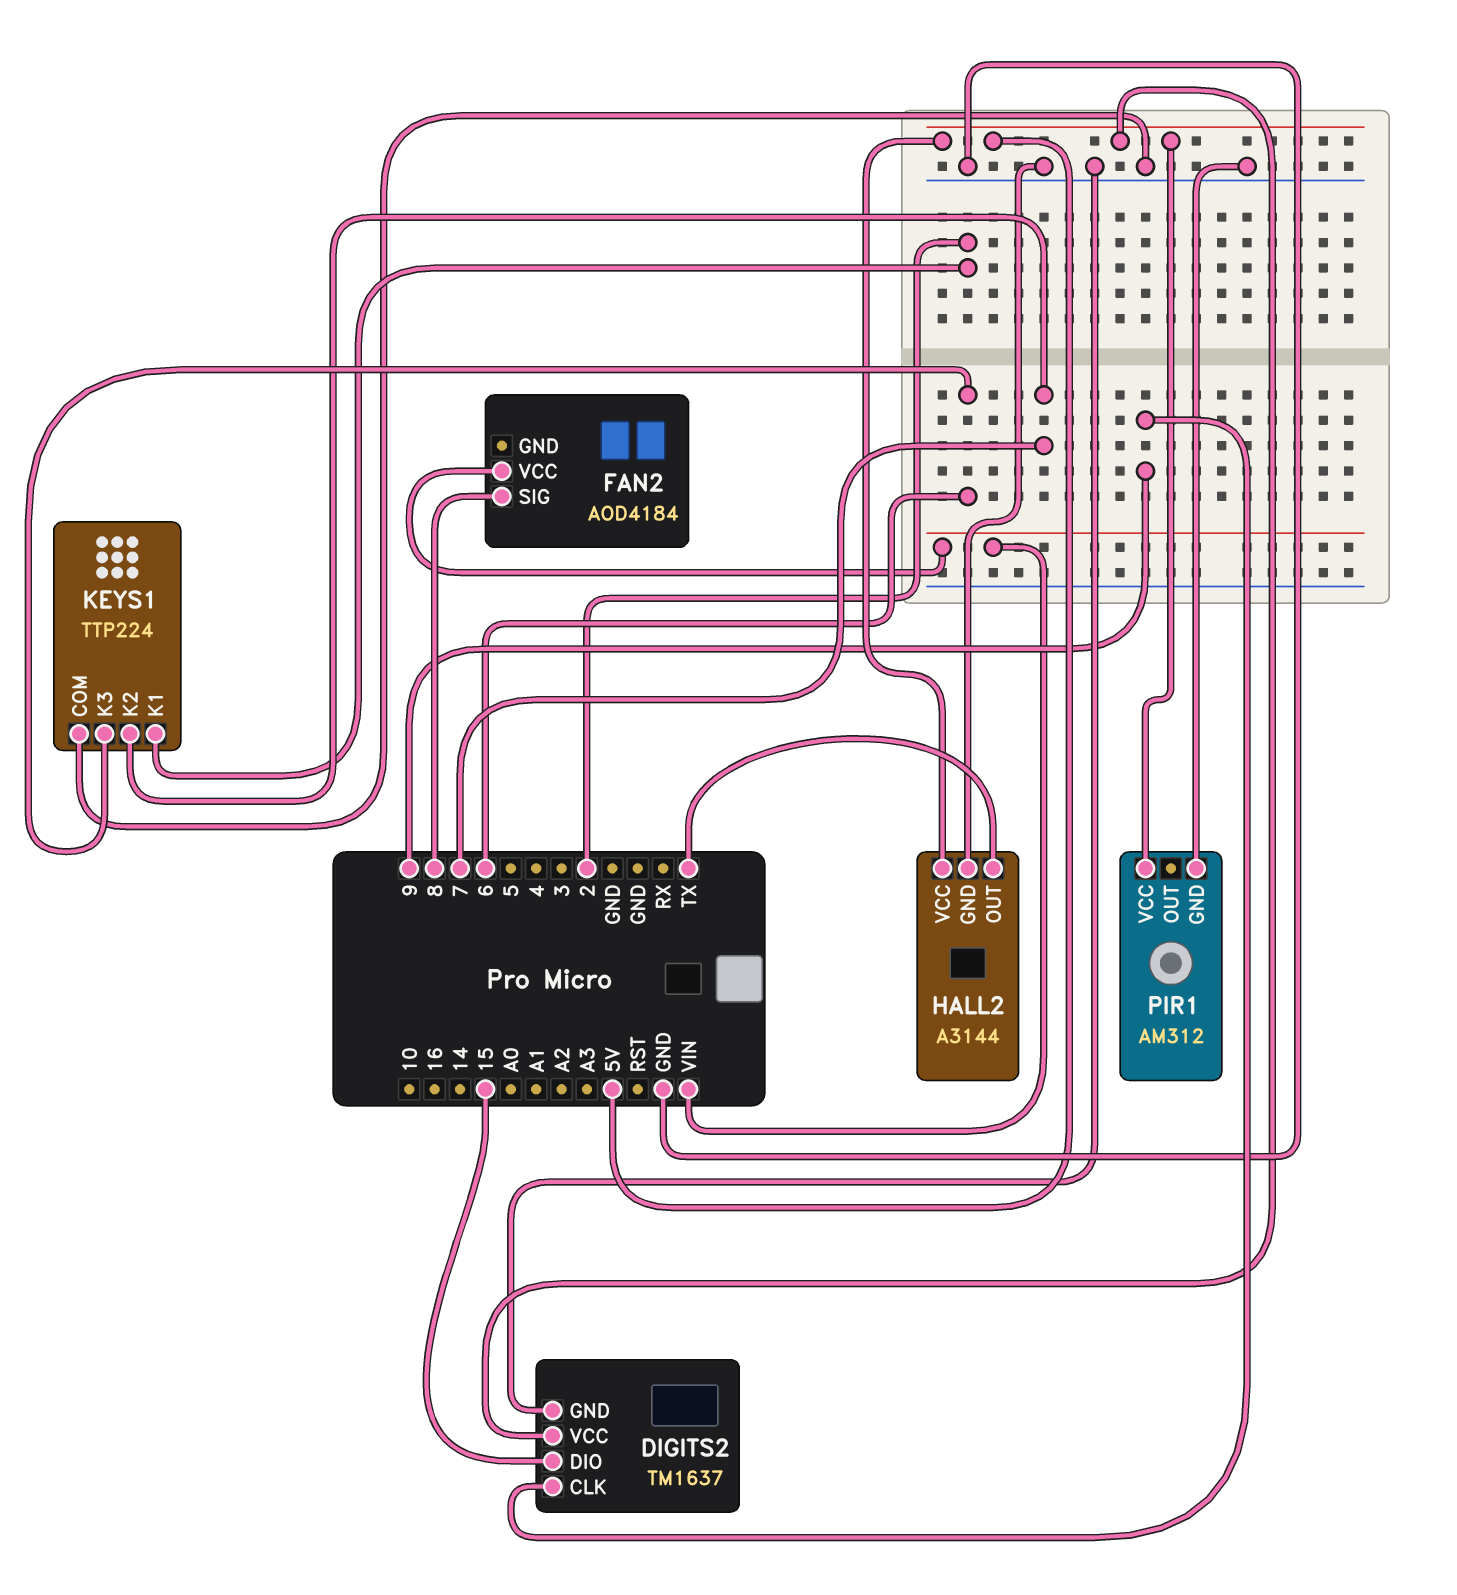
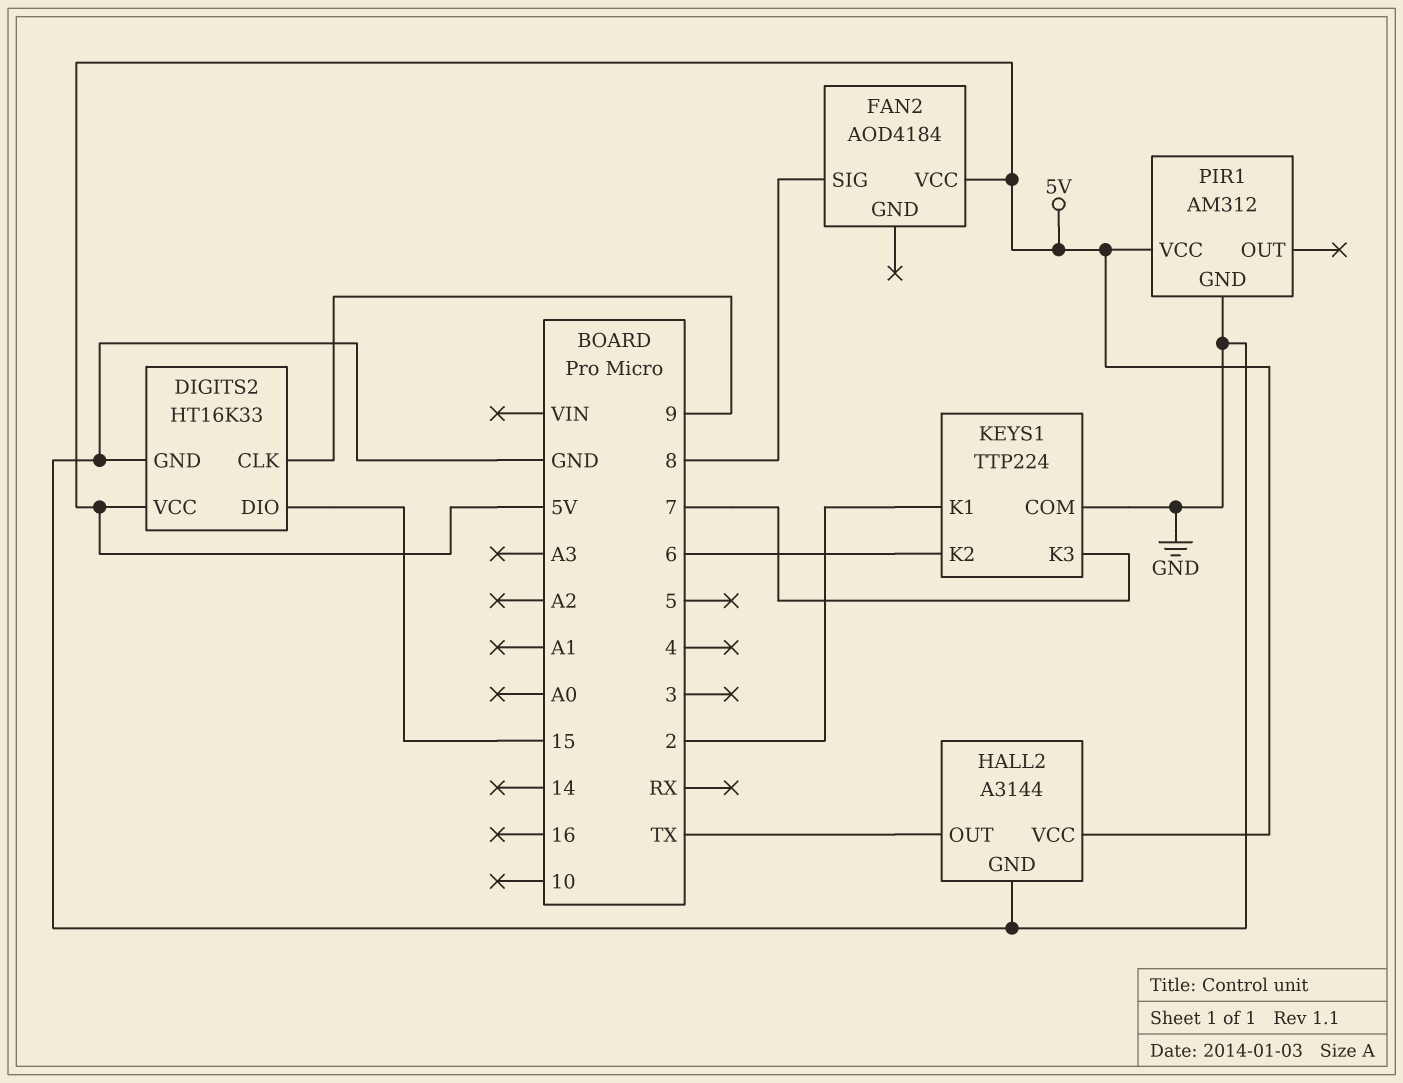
DIGITS2: TM1637 -> HT16K33
FAN2 pin VCC: VIN -> 5V
KEYS1 pin K2: 7 -> 6
KEYS1 pin K3: 6 -> 7

